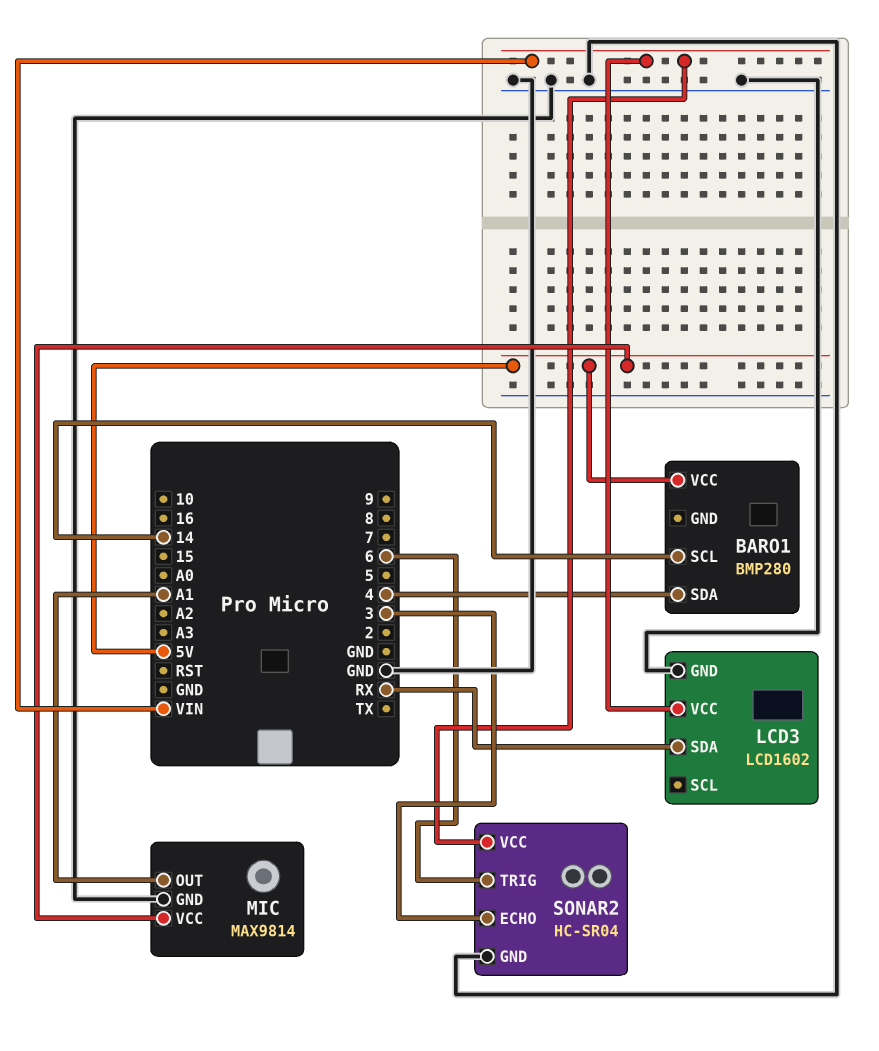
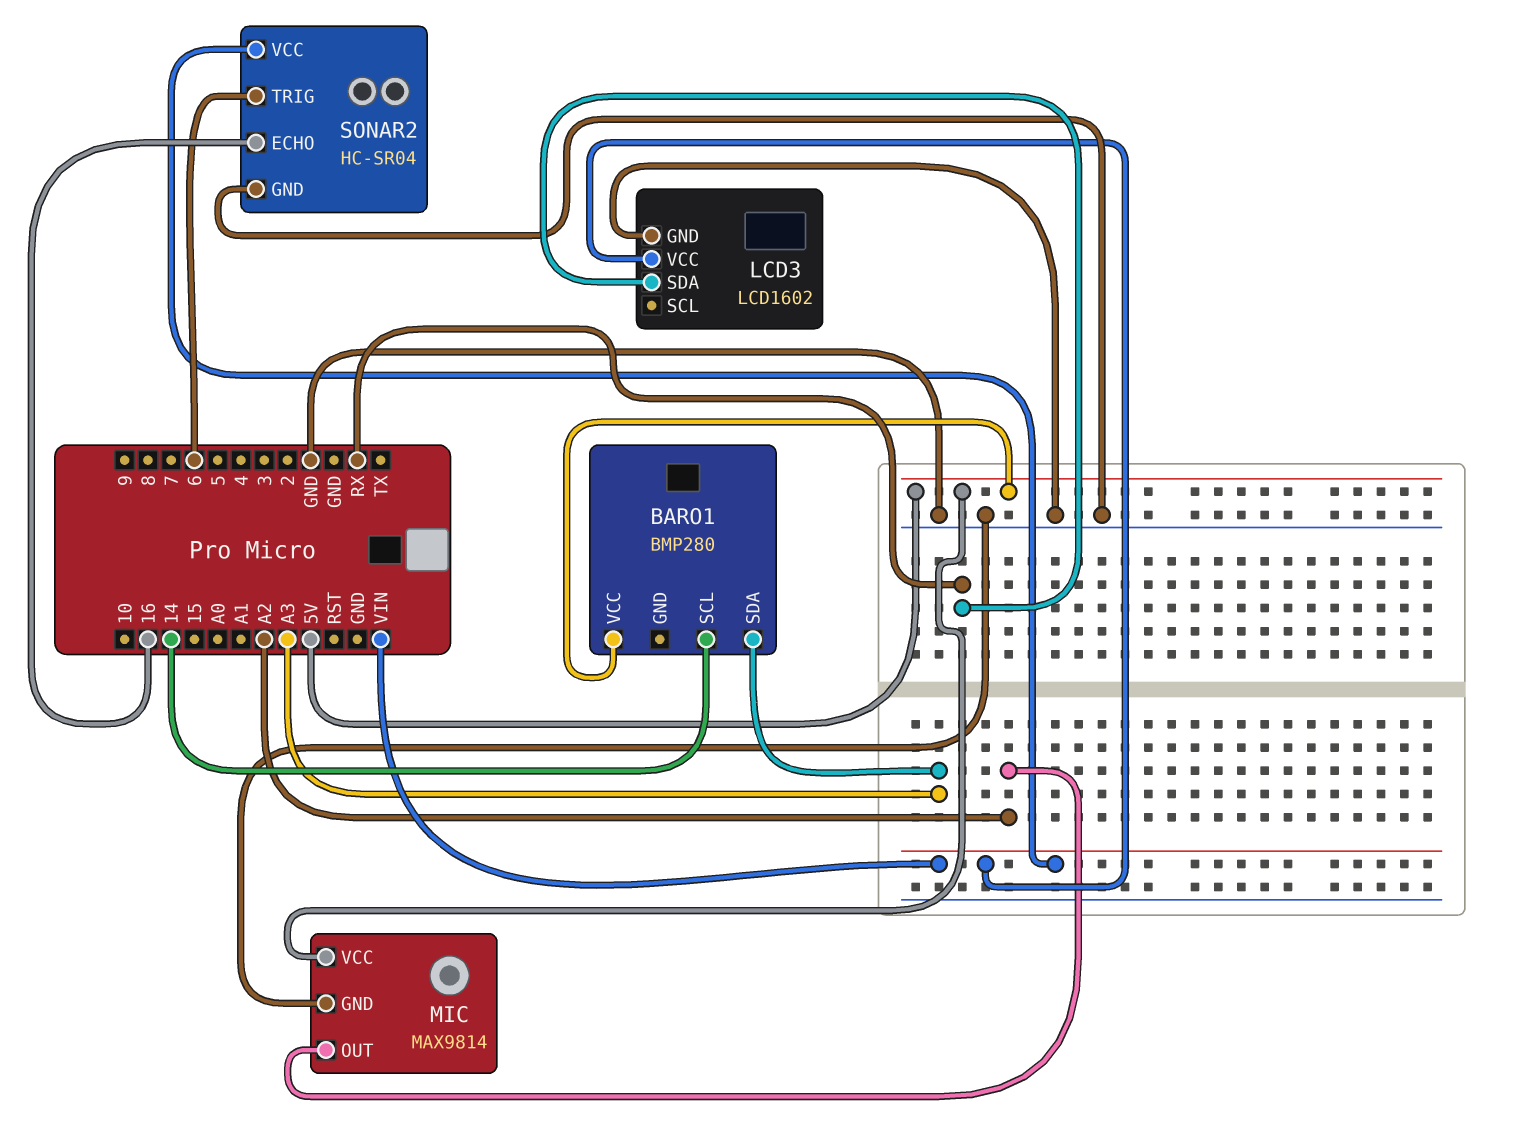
BARO1 pin SDA: 4 -> A3
MIC pin OUT: A1 -> A2
SONAR2 pin ECHO: 3 -> 16

